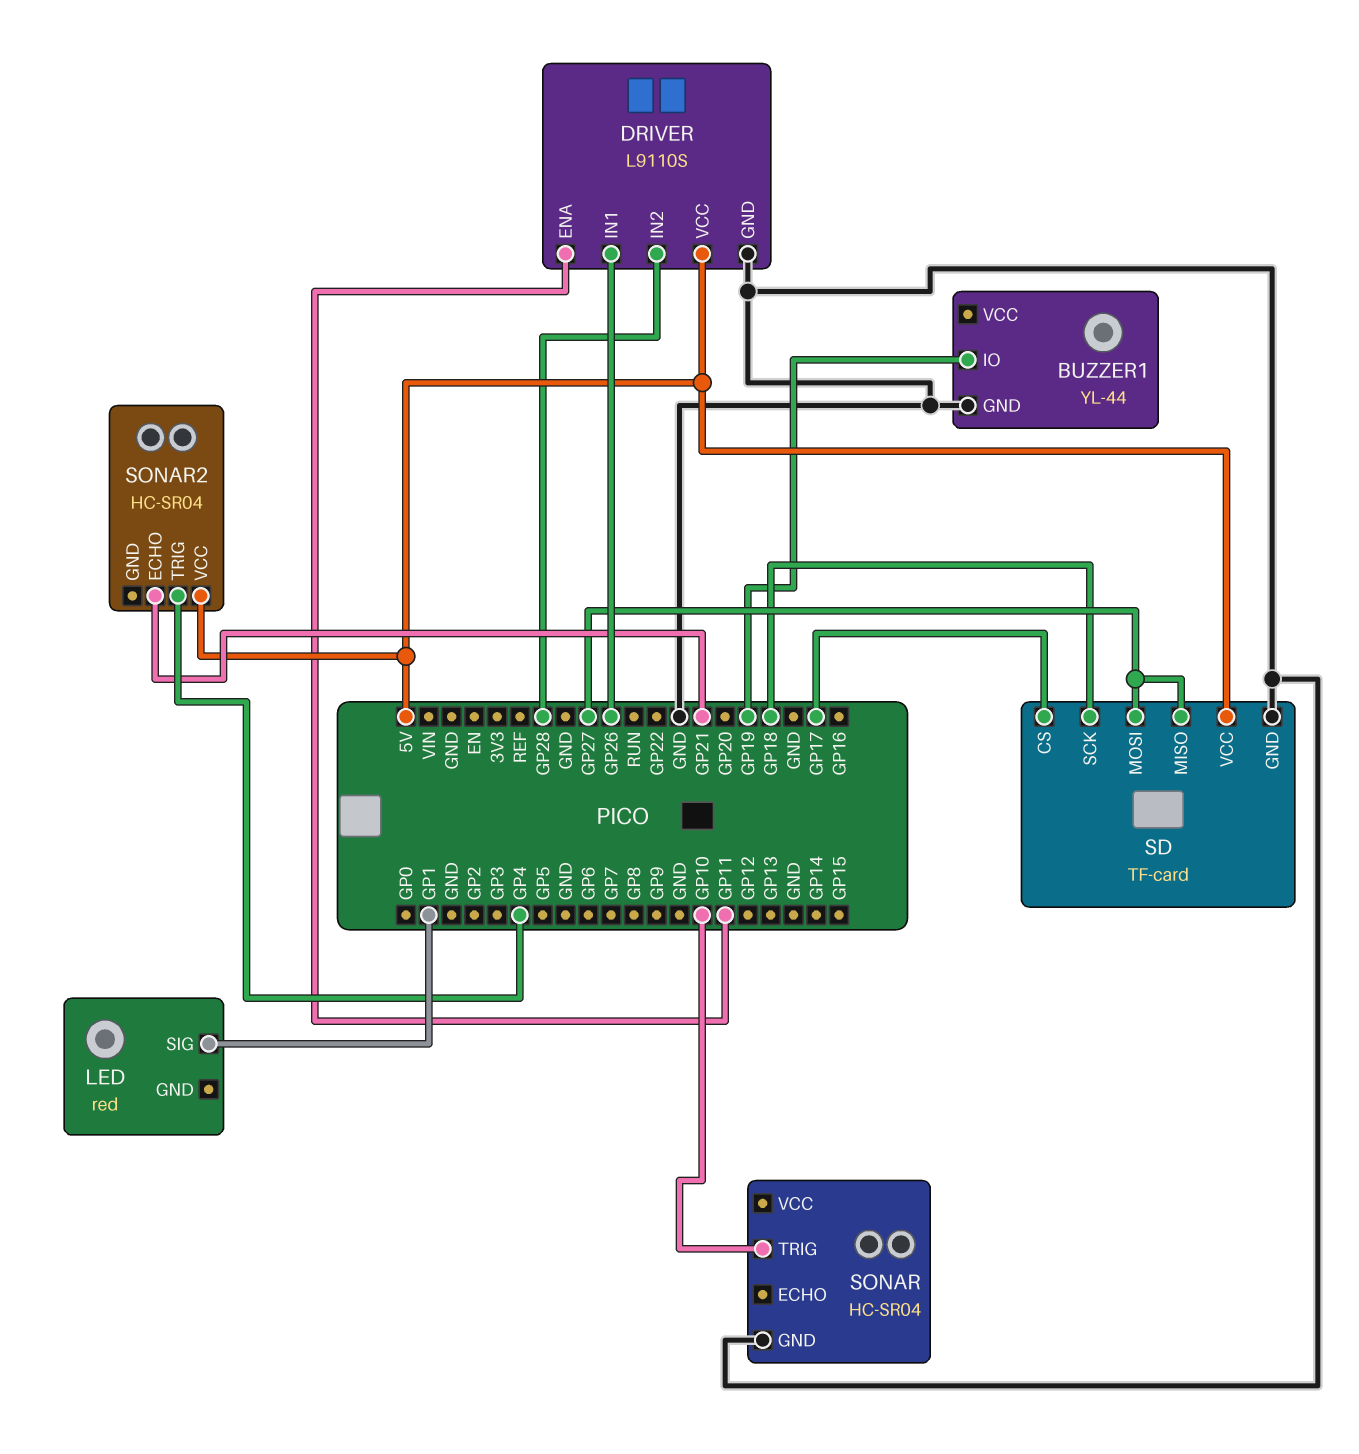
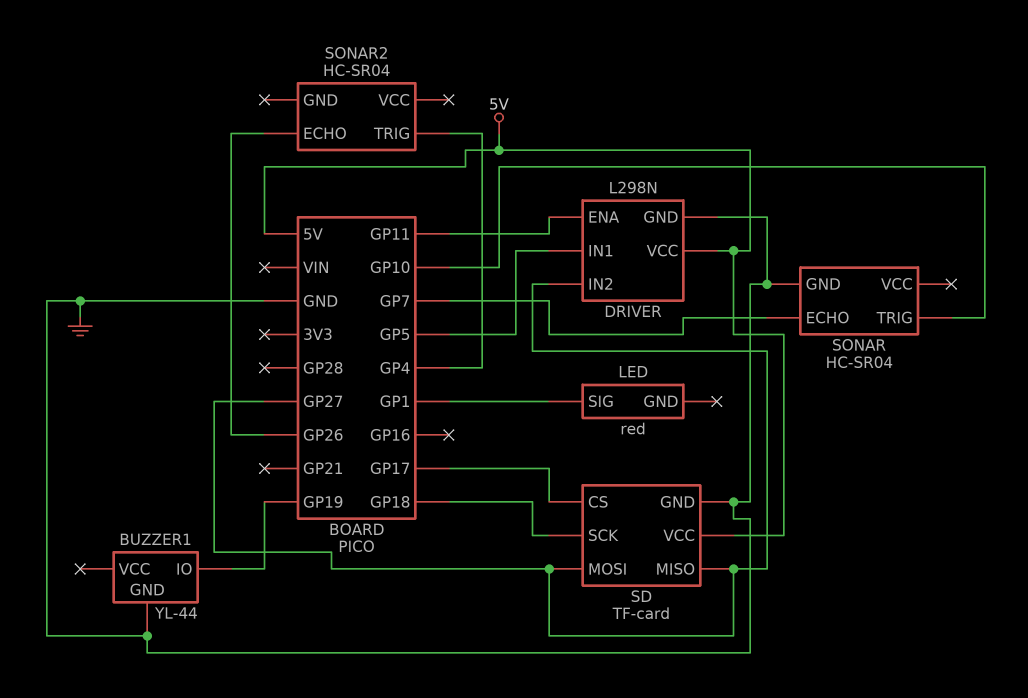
DRIVER: L9110S -> L298N
DRIVER pin IN1: GP26 -> GP5
DRIVER pin IN2: GP28 -> GP27
SONAR pin ECHO: none -> GP7
SONAR2 pin ECHO: GP21 -> GP26
SONAR2 pin VCC: 5V -> none

